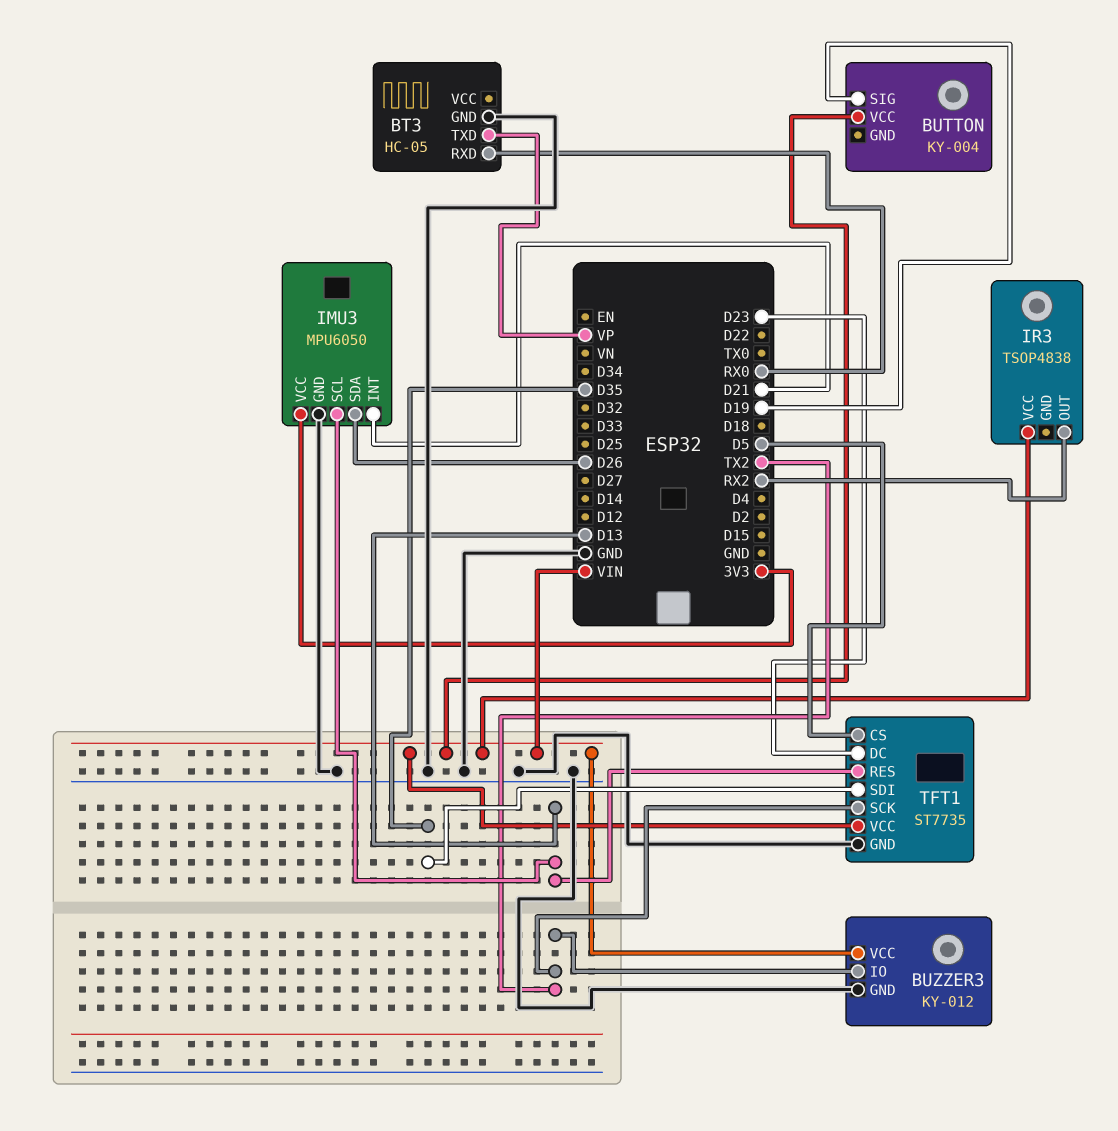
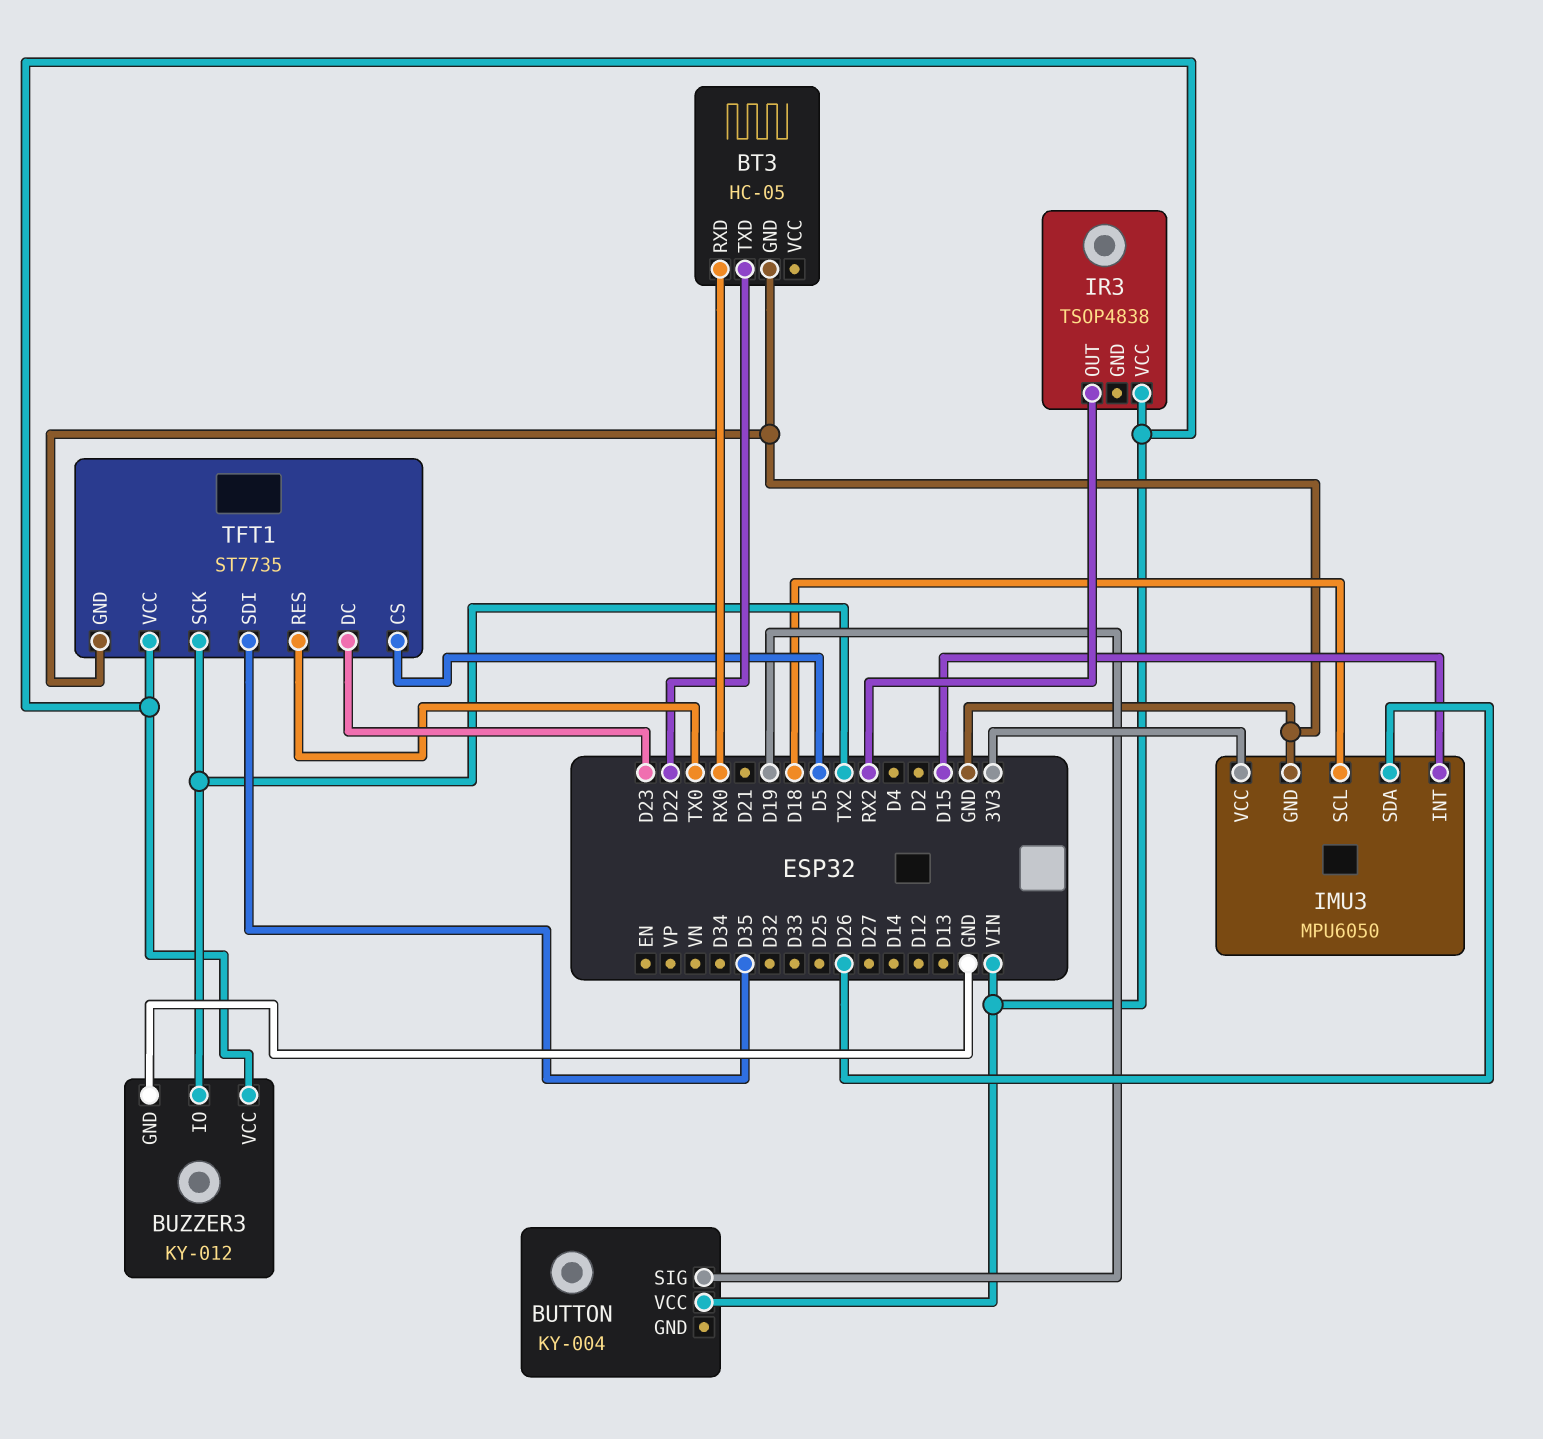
BT3 pin TXD: VP -> D22
IMU3 pin INT: D21 -> D15
IMU3 pin SCL: D13 -> D18
TFT1 pin RES: D13 -> TX0

